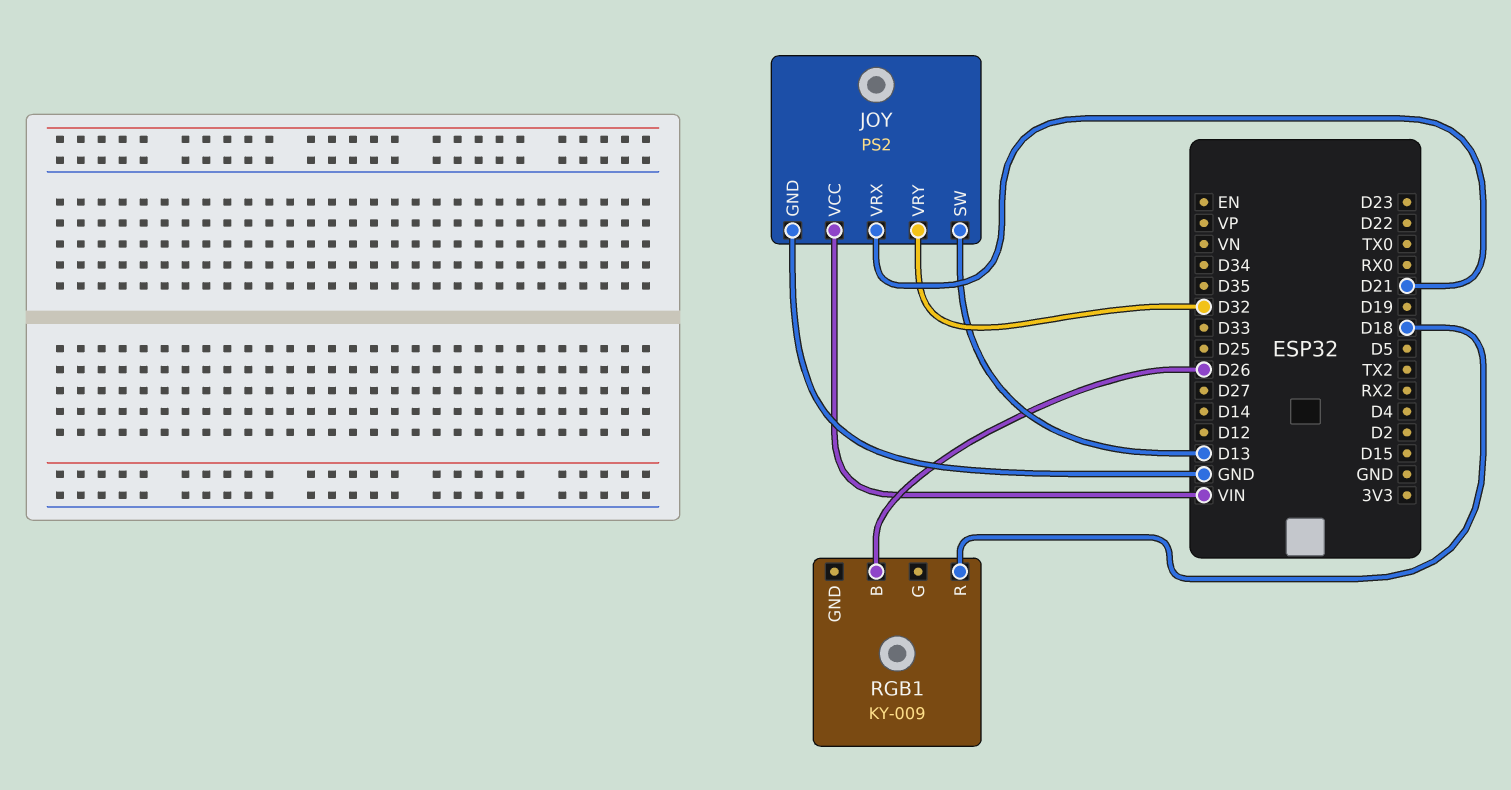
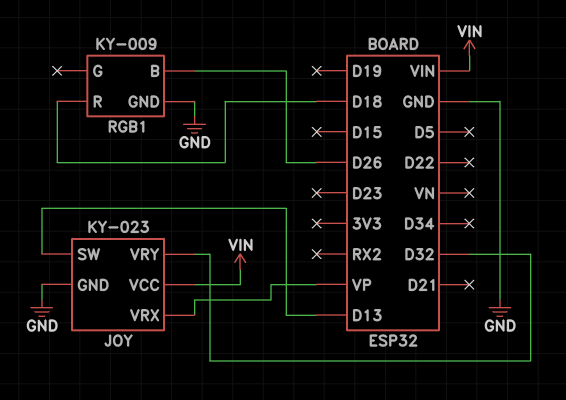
JOY: PS2 -> KY-023
JOY pin VRX: D21 -> VP
RGB1 pin GND: none -> GND

